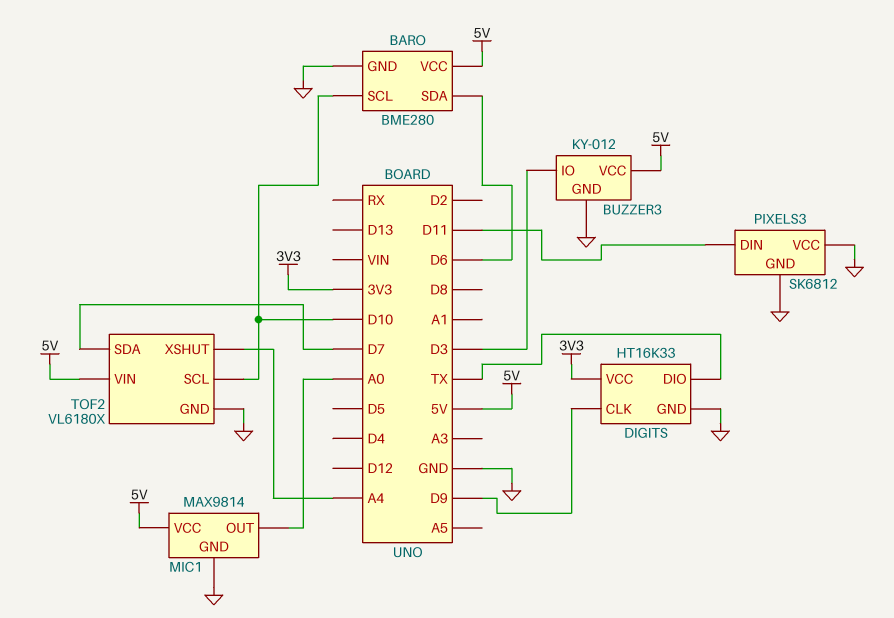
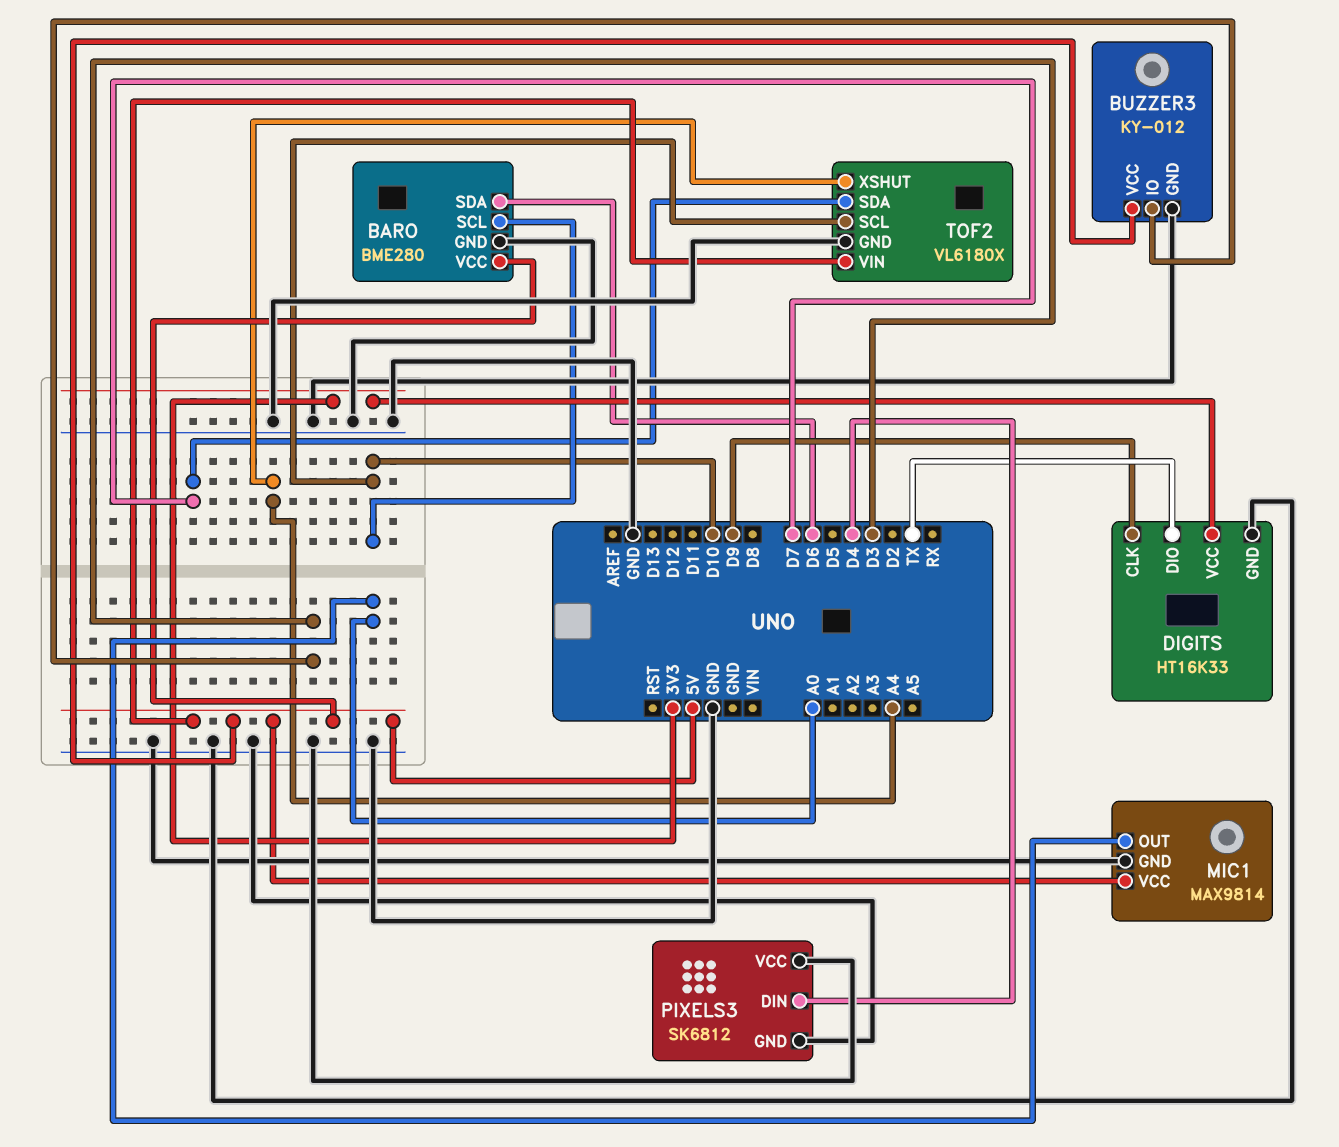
PIXELS3 pin DIN: D11 -> D4

